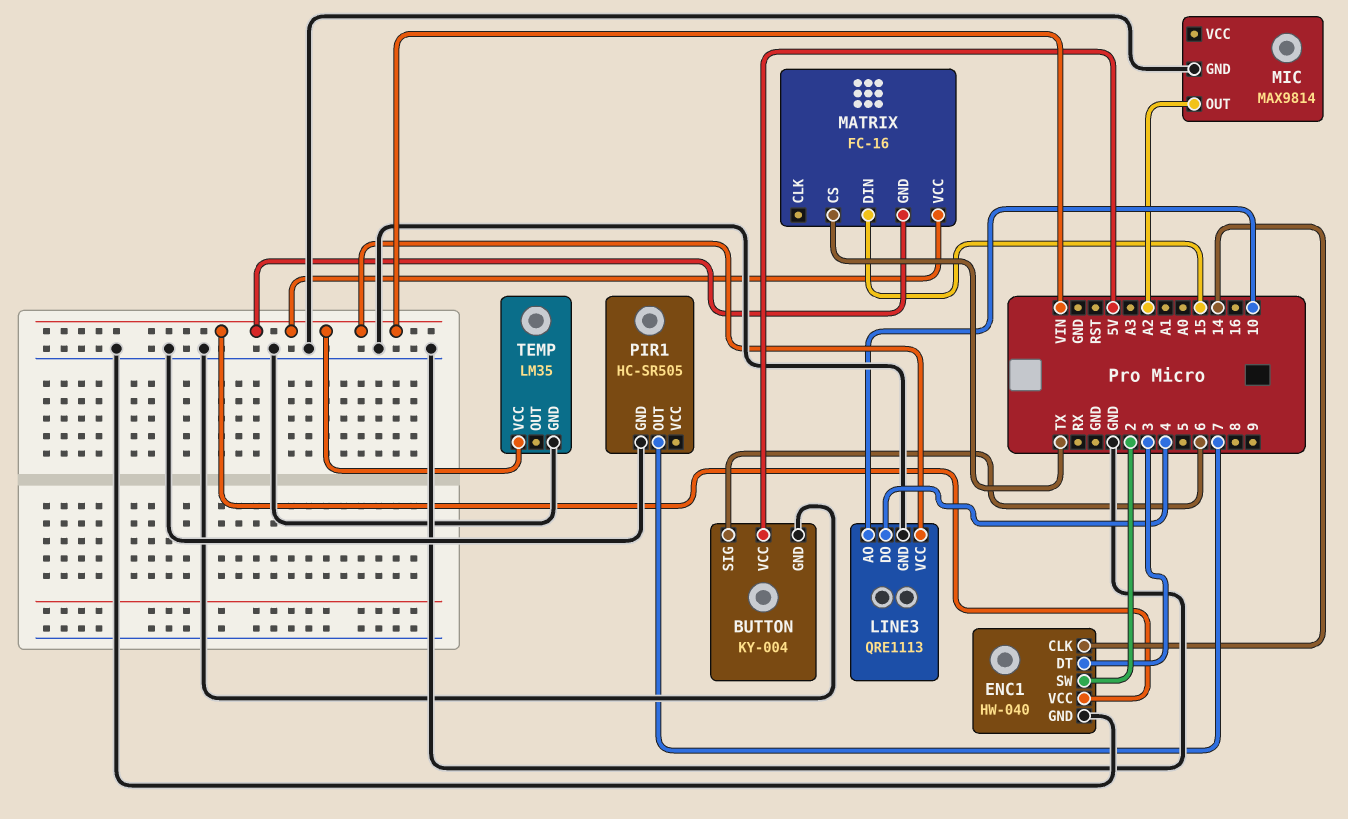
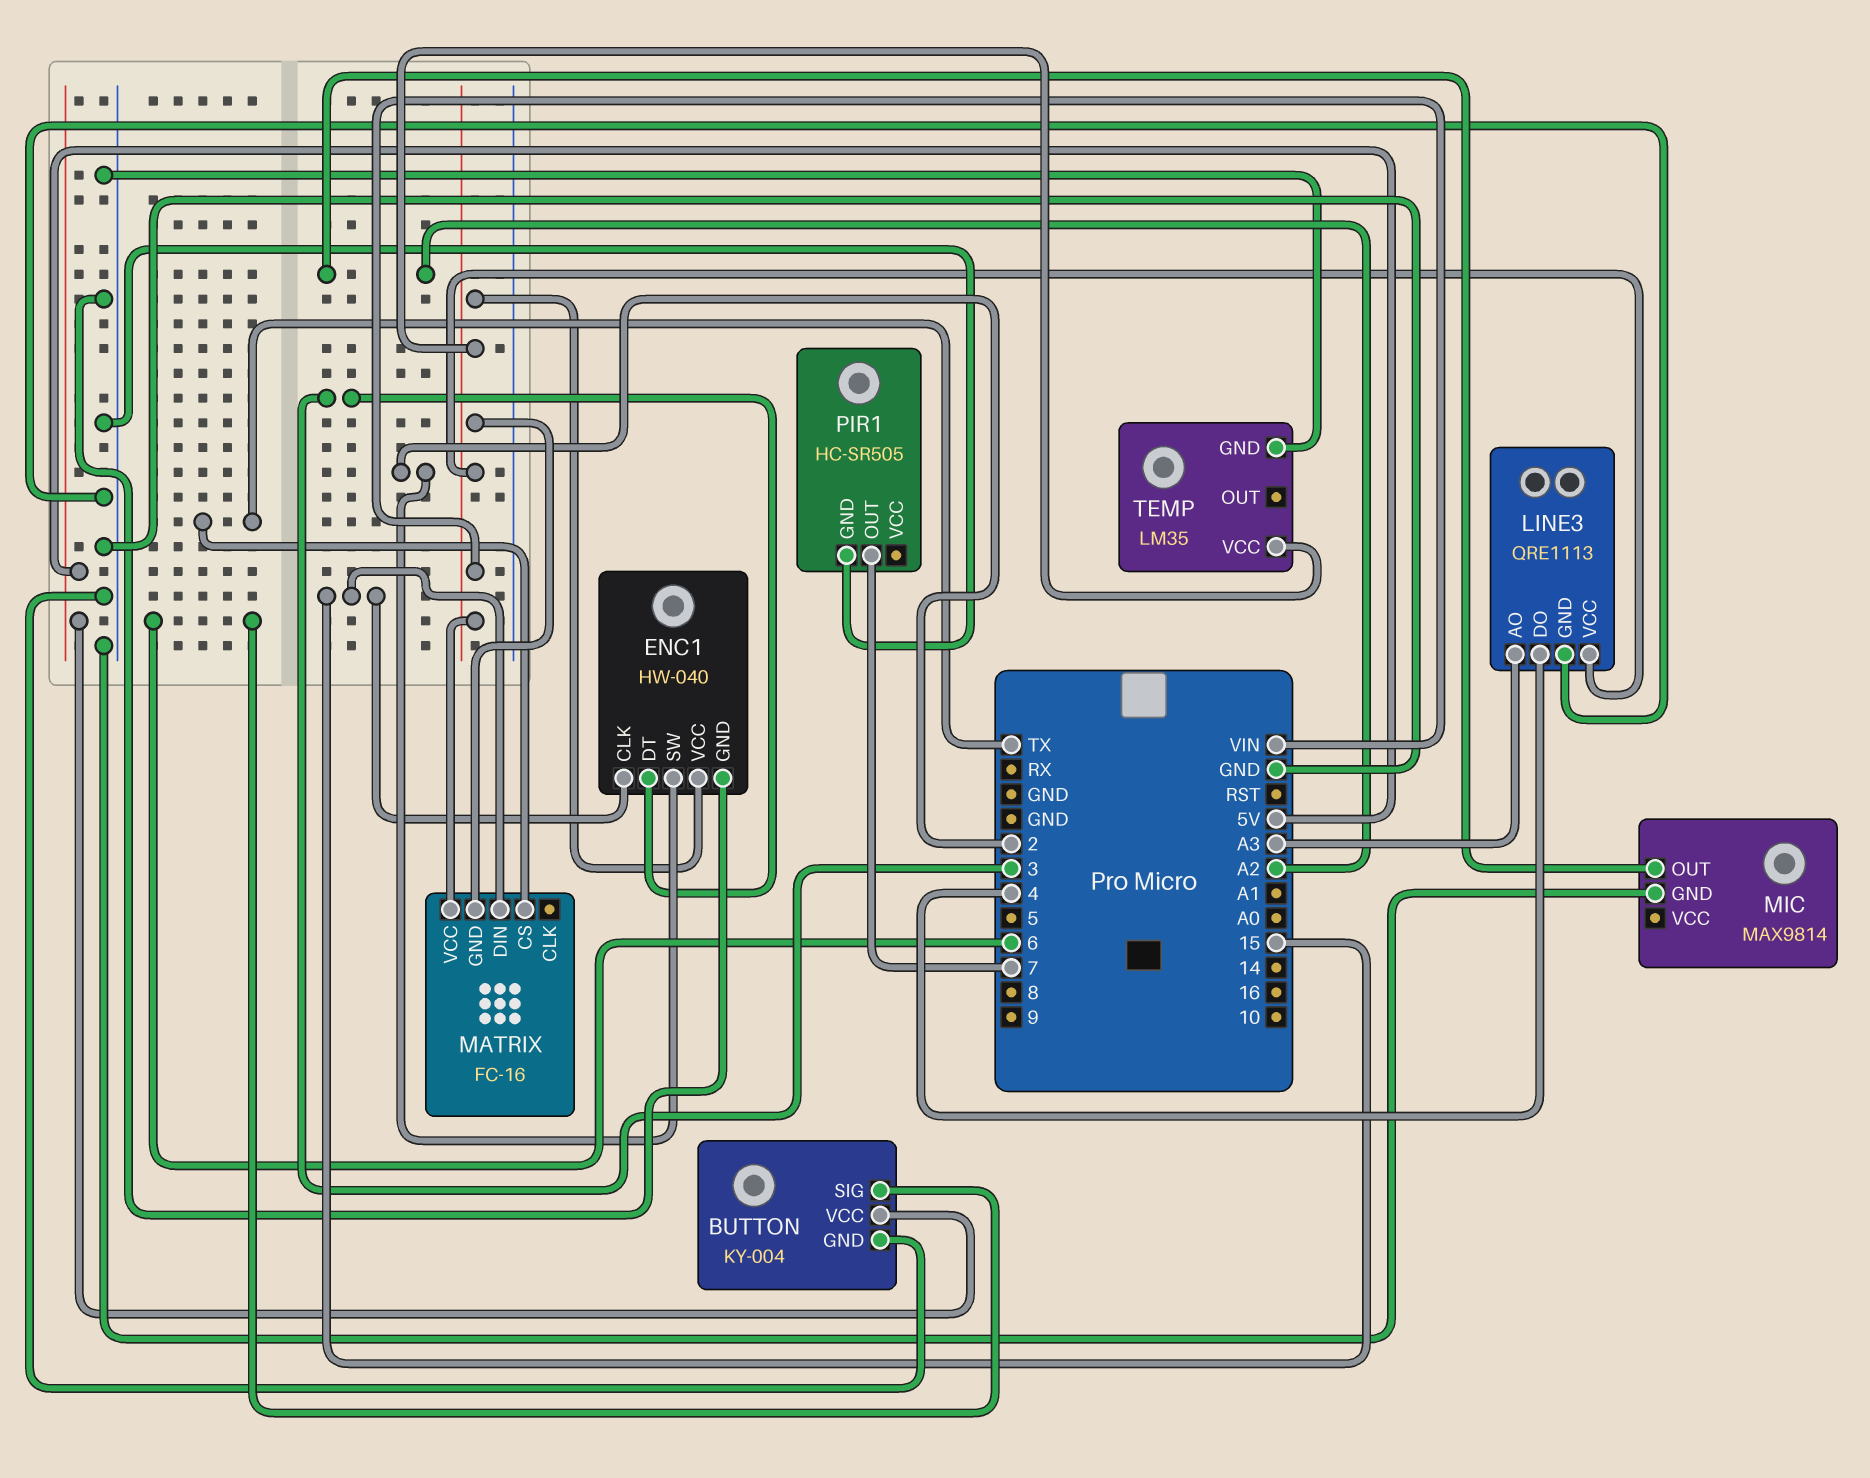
ENC1 pin CLK: 14 -> 15
LINE3 pin AO: 10 -> A3

